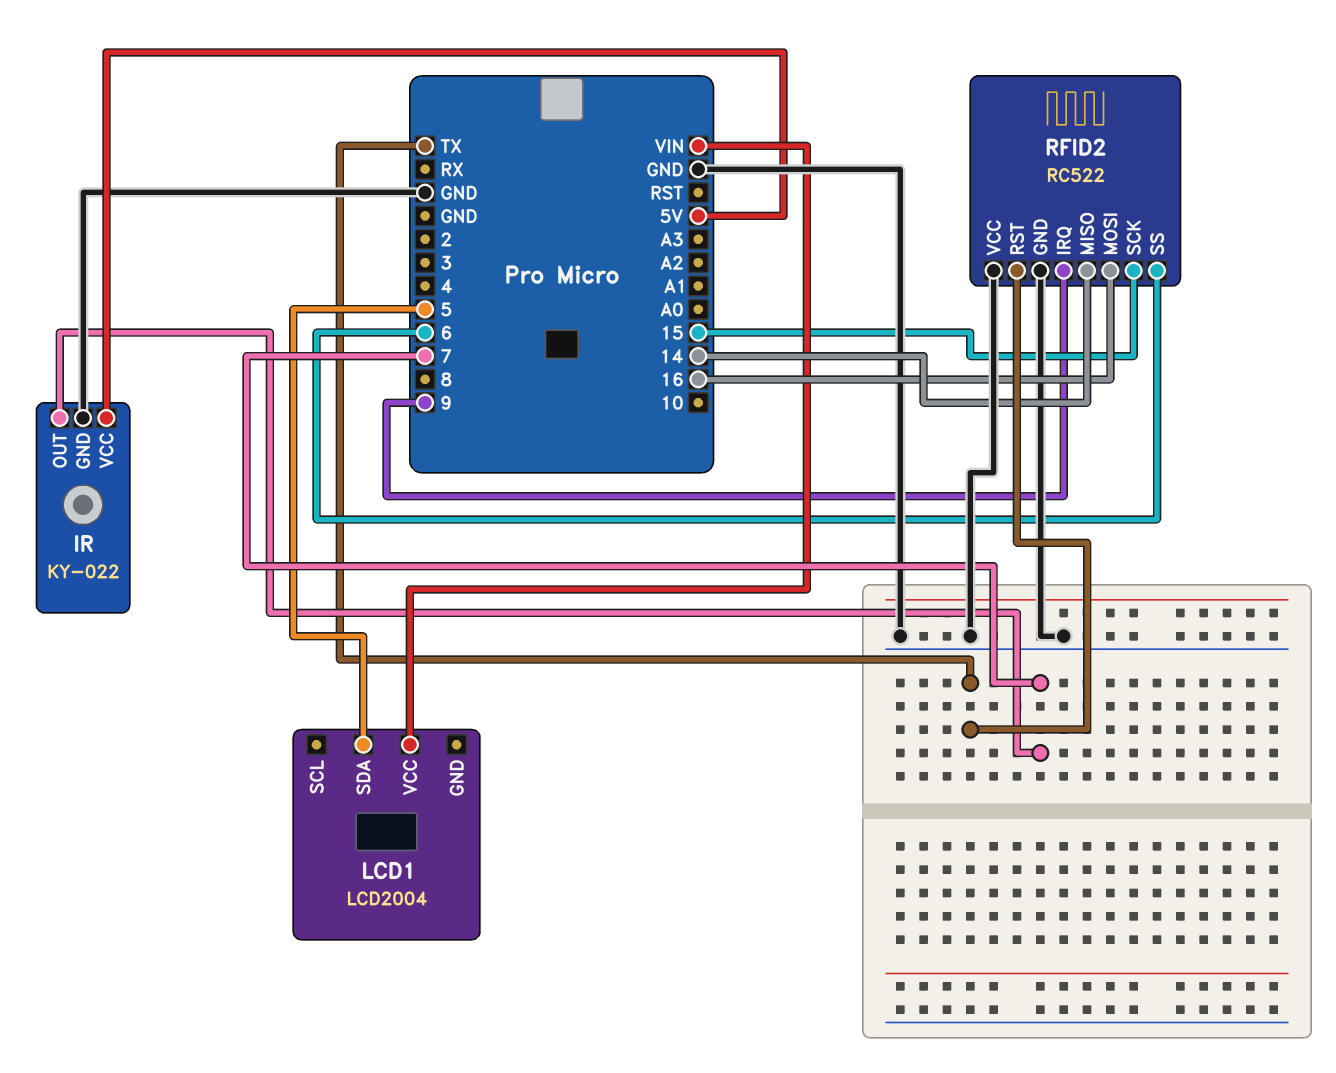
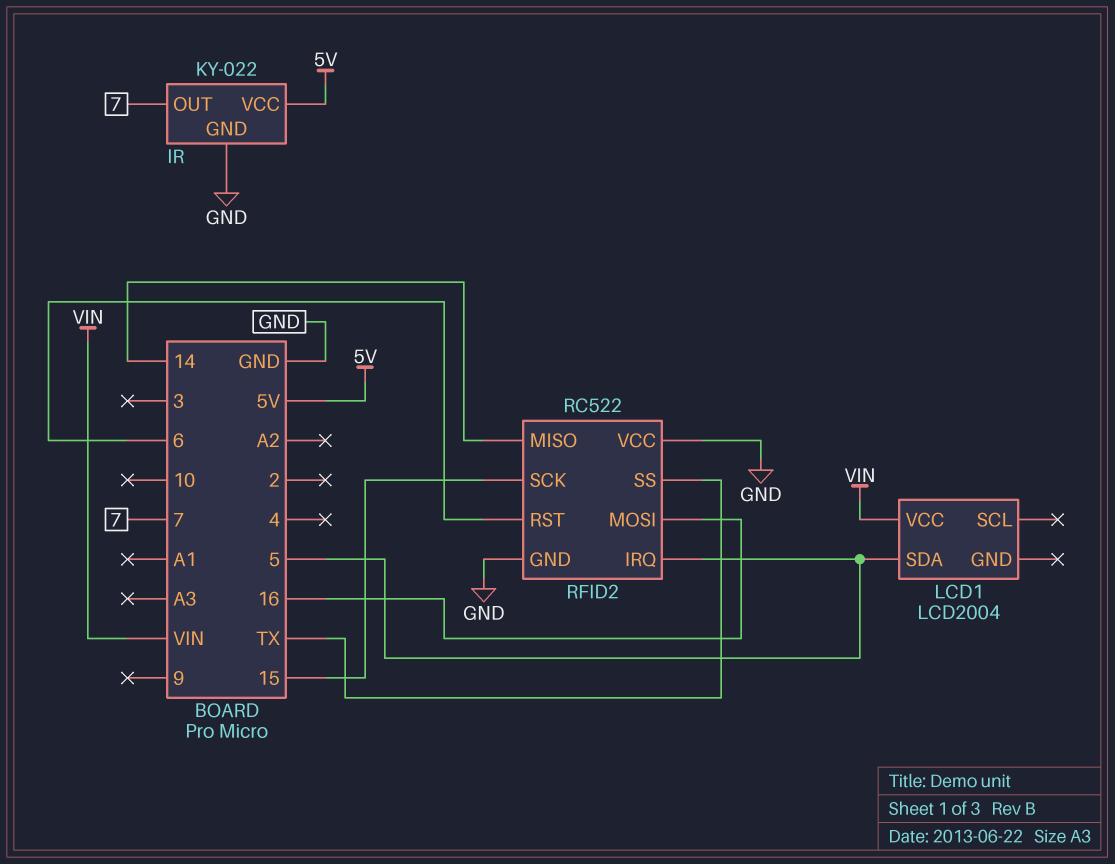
RFID2 pin IRQ: 9 -> 5
RFID2 pin RST: TX -> 6
RFID2 pin SS: 6 -> TX

